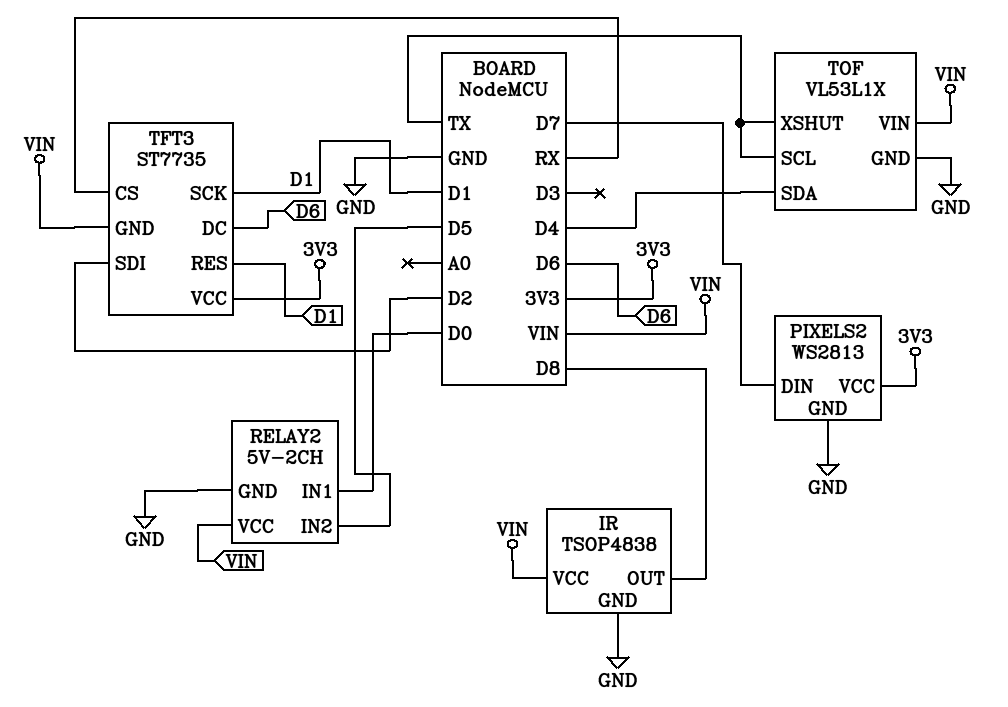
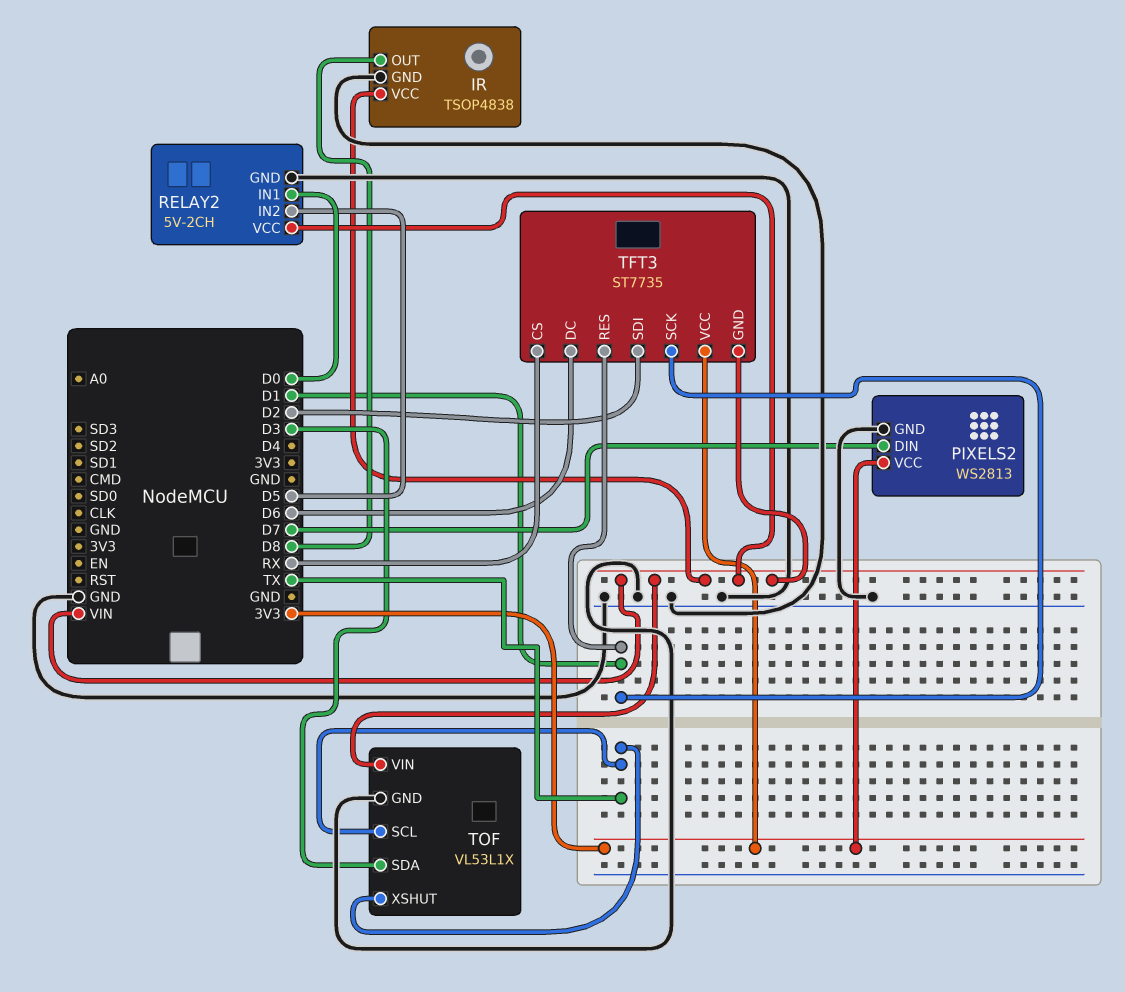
TOF pin SDA: D4 -> D3

